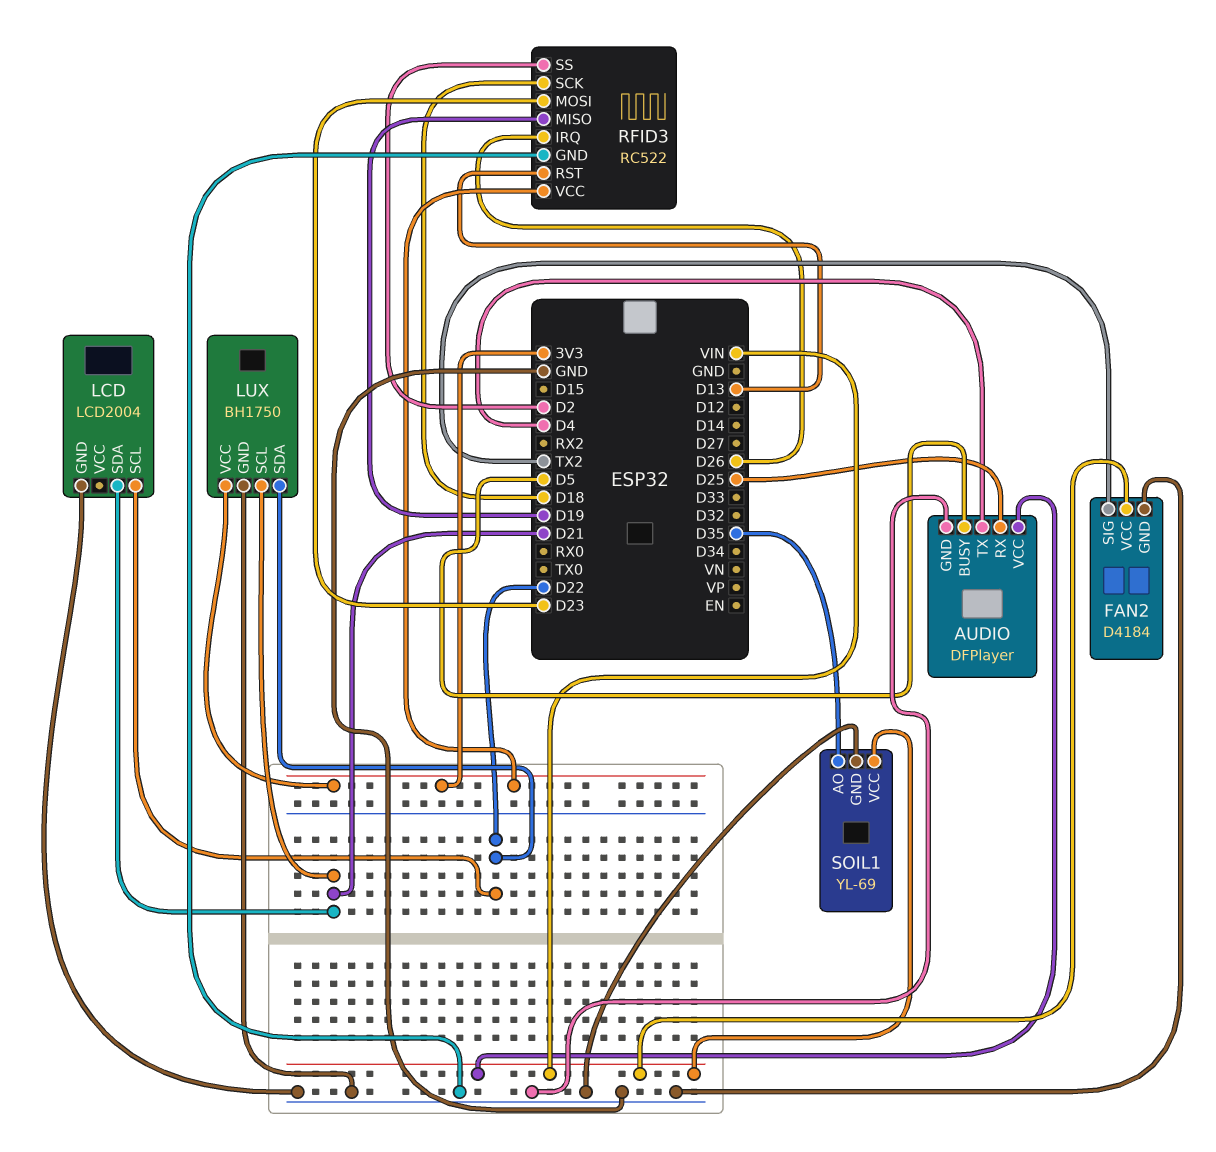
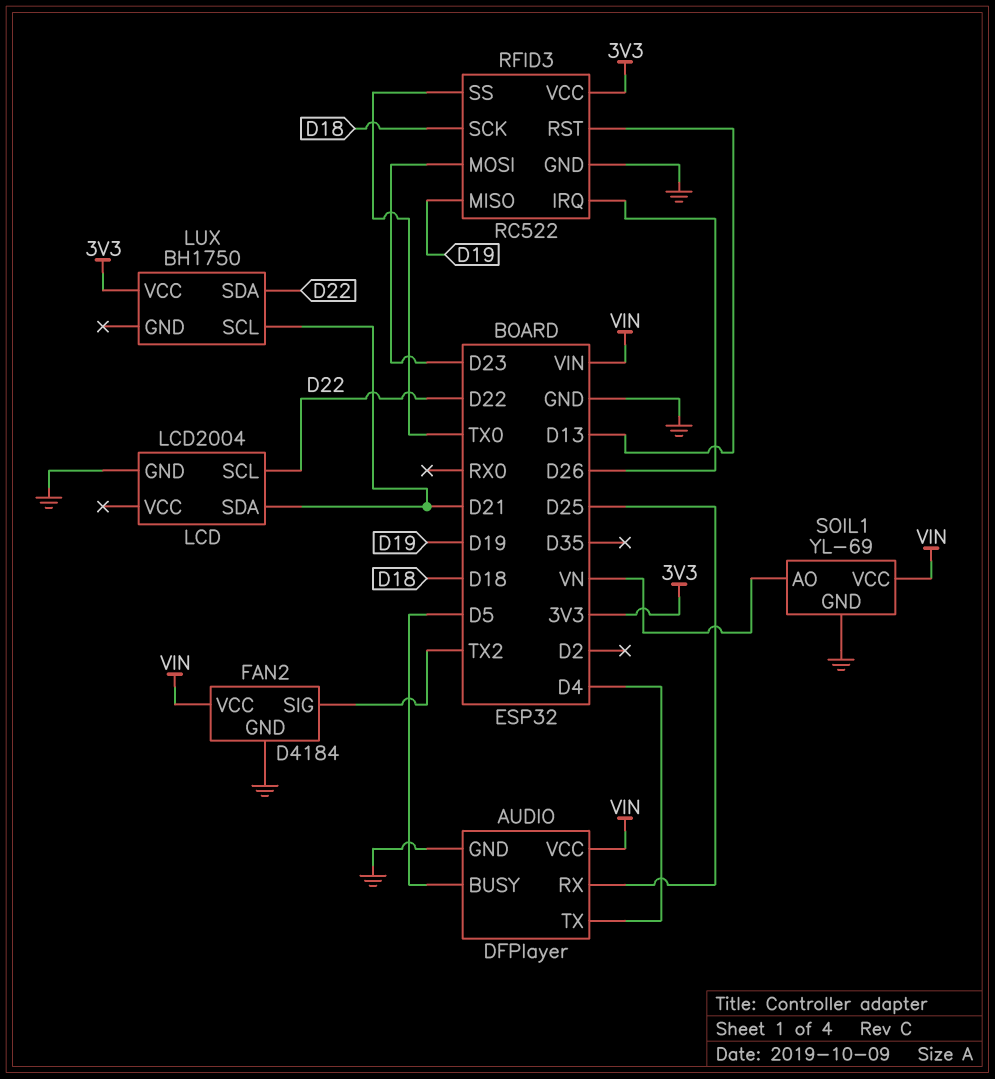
LUX pin GND: GND -> none
RFID3 pin SS: D2 -> TX0
SOIL1 pin AO: D35 -> VN

